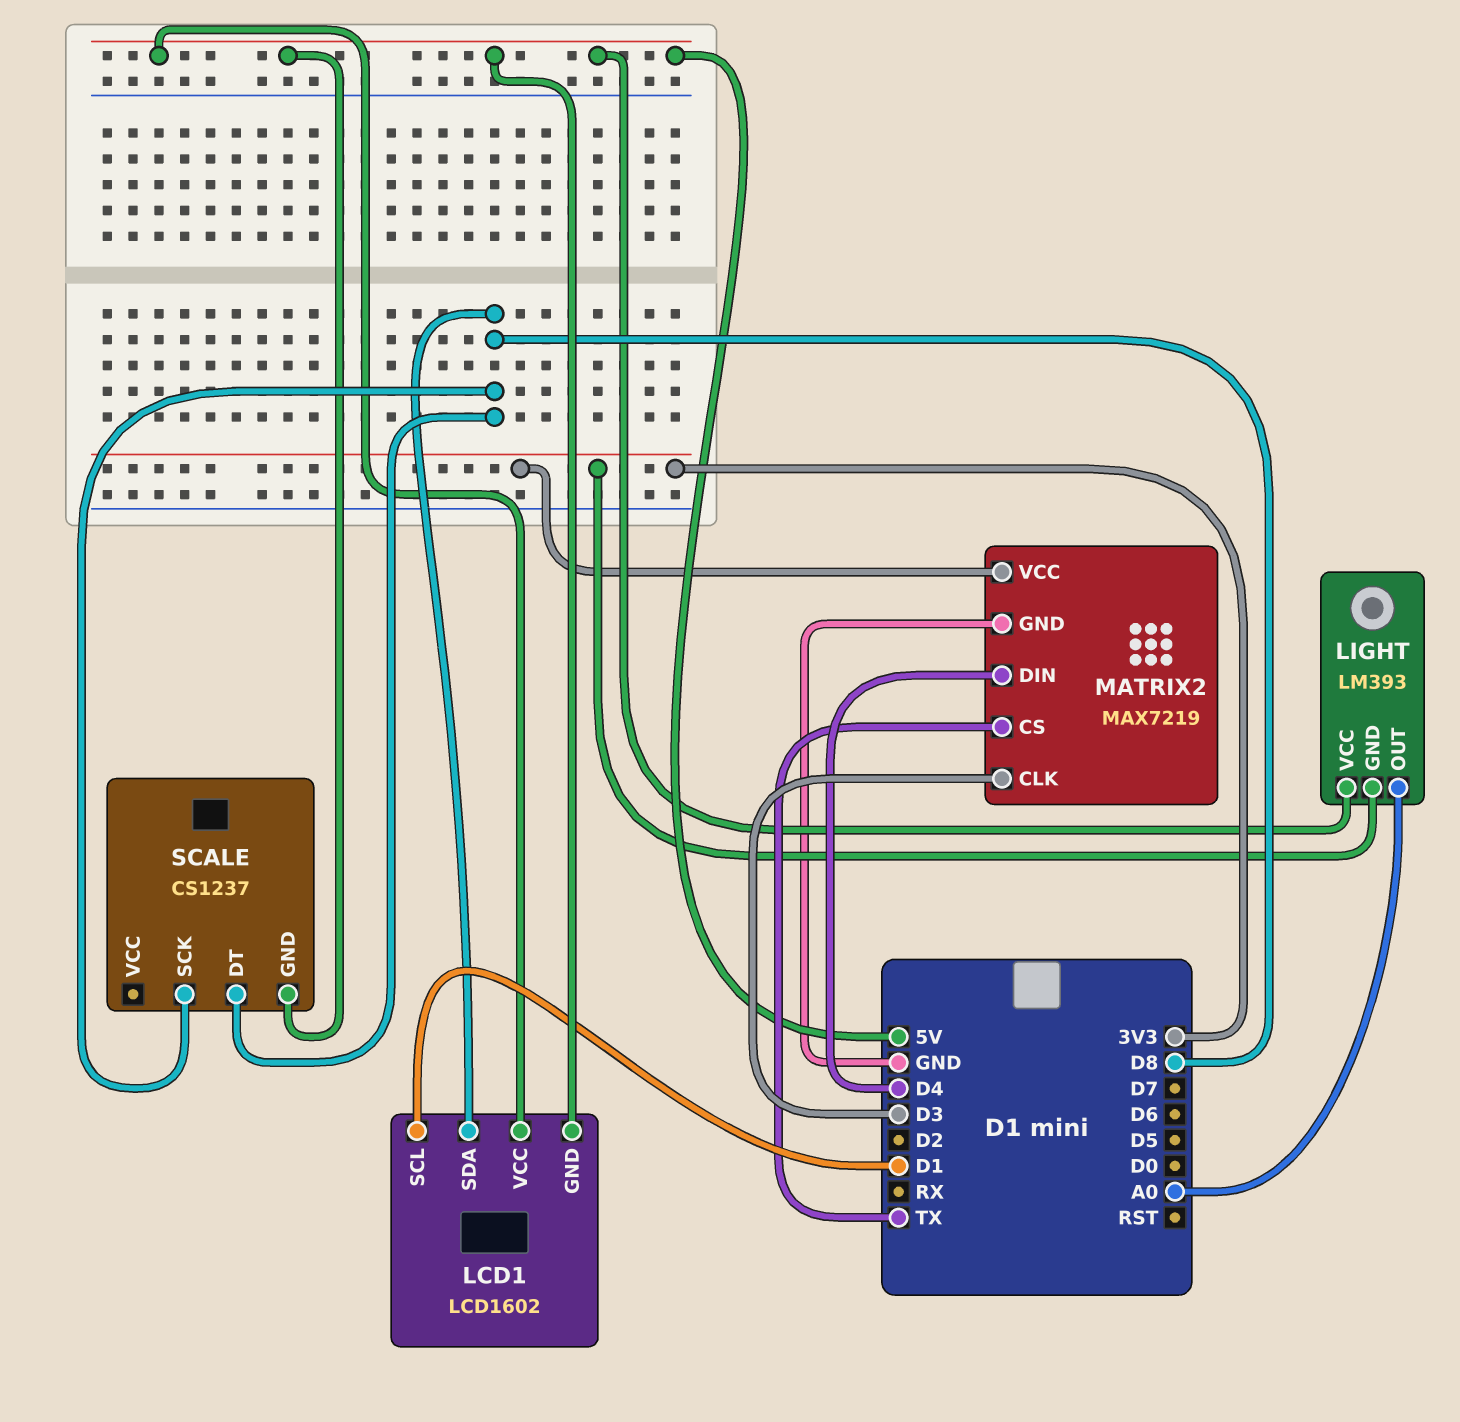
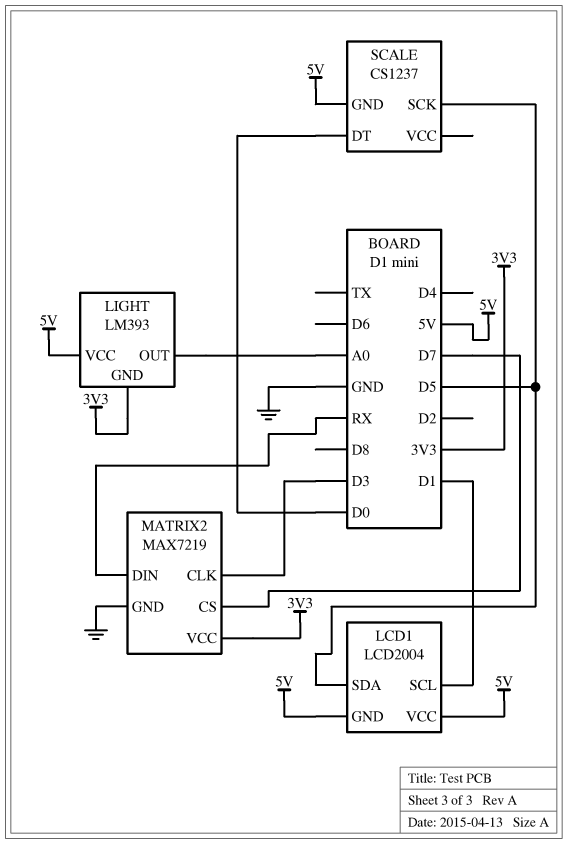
LCD1: LCD1602 -> LCD2004
LCD1 pin SDA: D8 -> D5
MATRIX2 pin CS: TX -> D7
MATRIX2 pin DIN: D4 -> RX
SCALE pin DT: D8 -> D0
SCALE pin SCK: D8 -> D5

